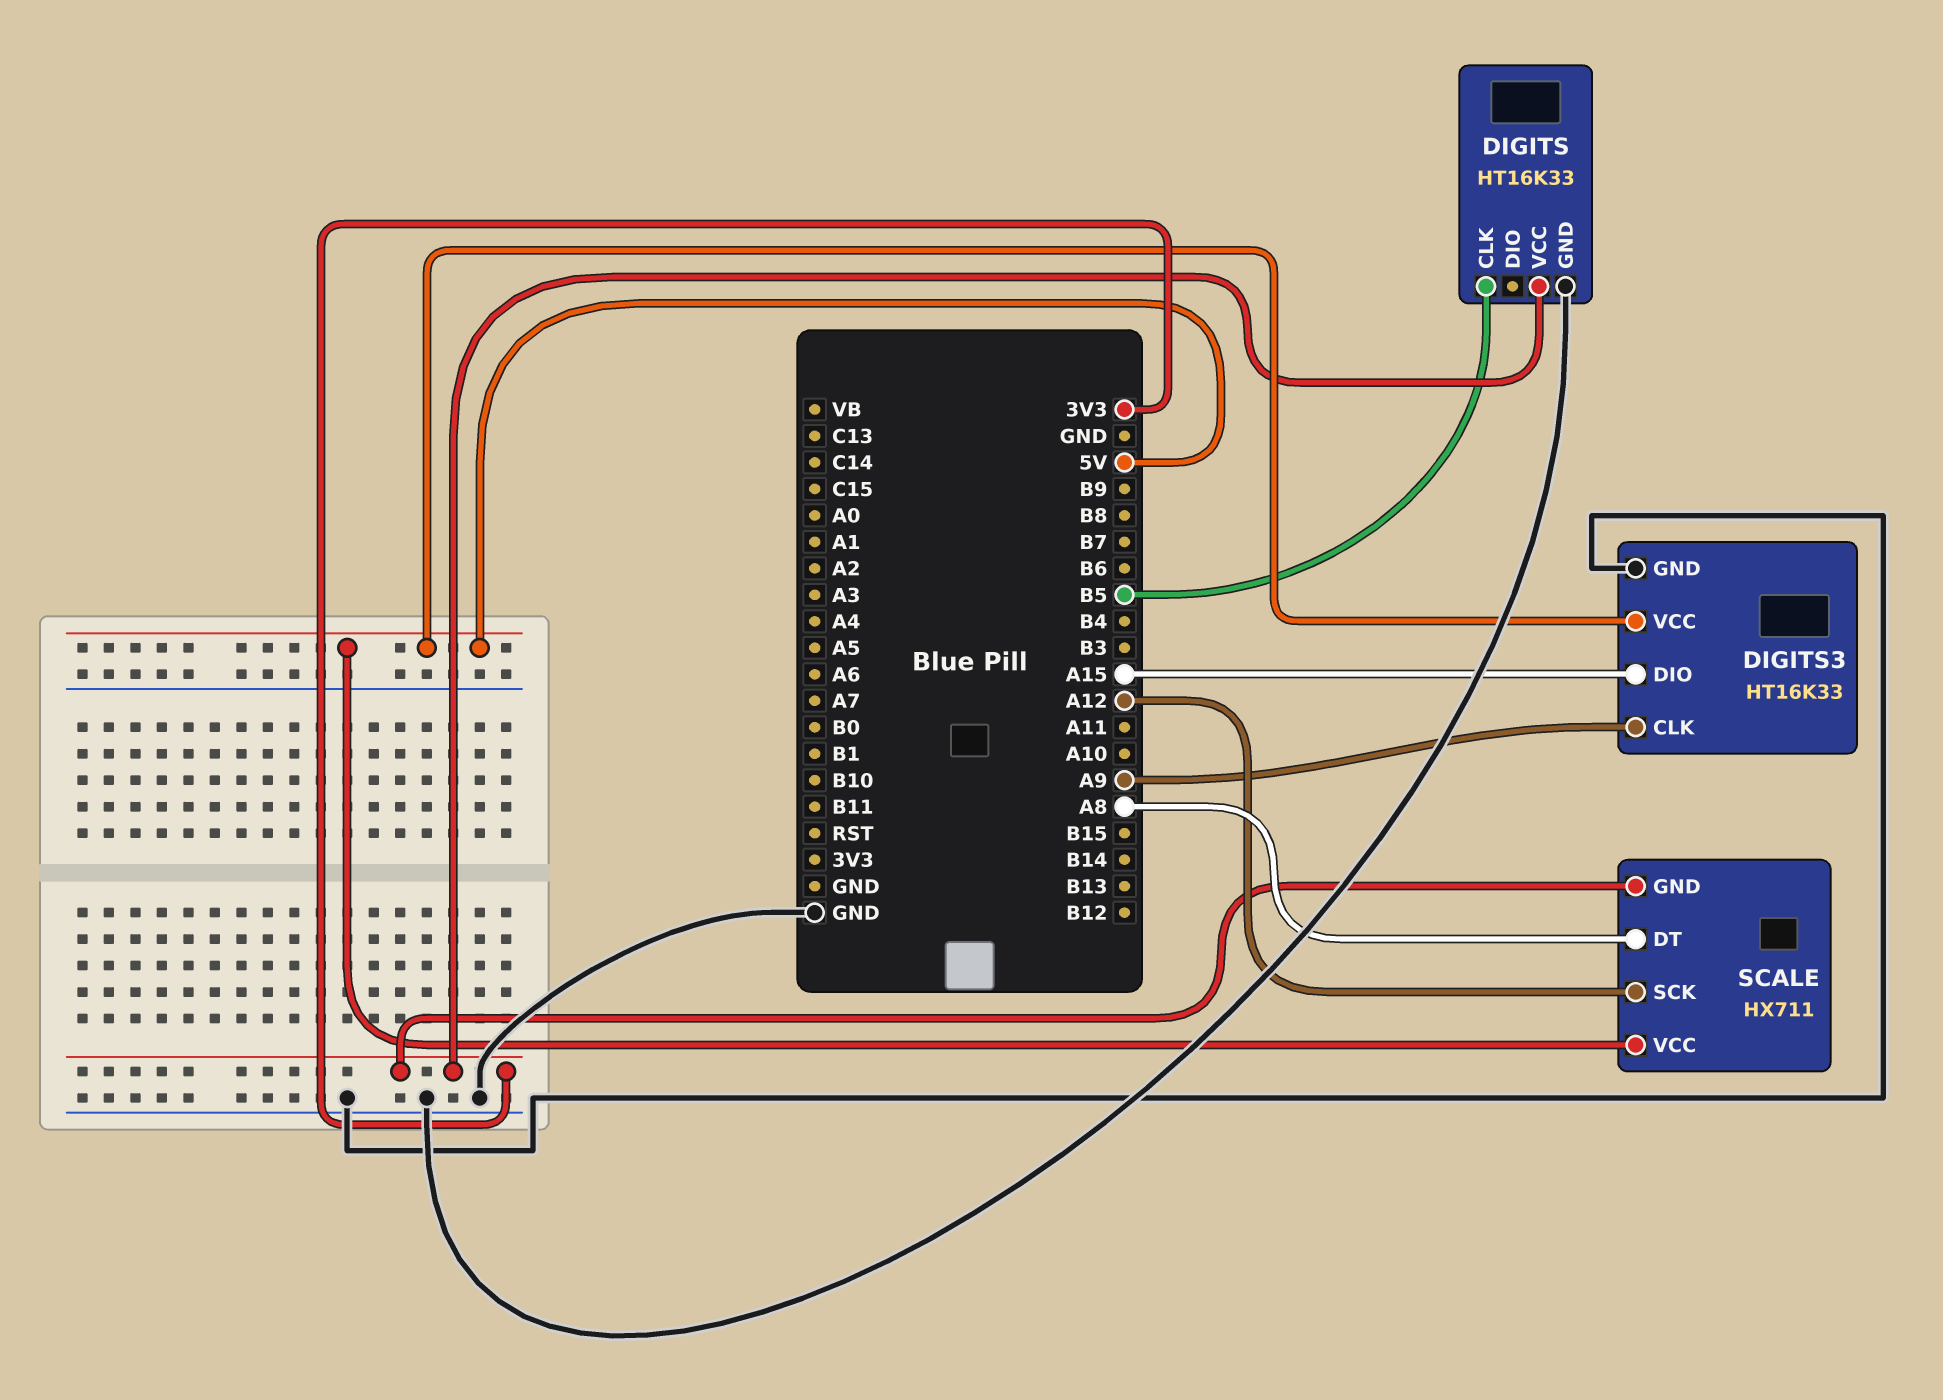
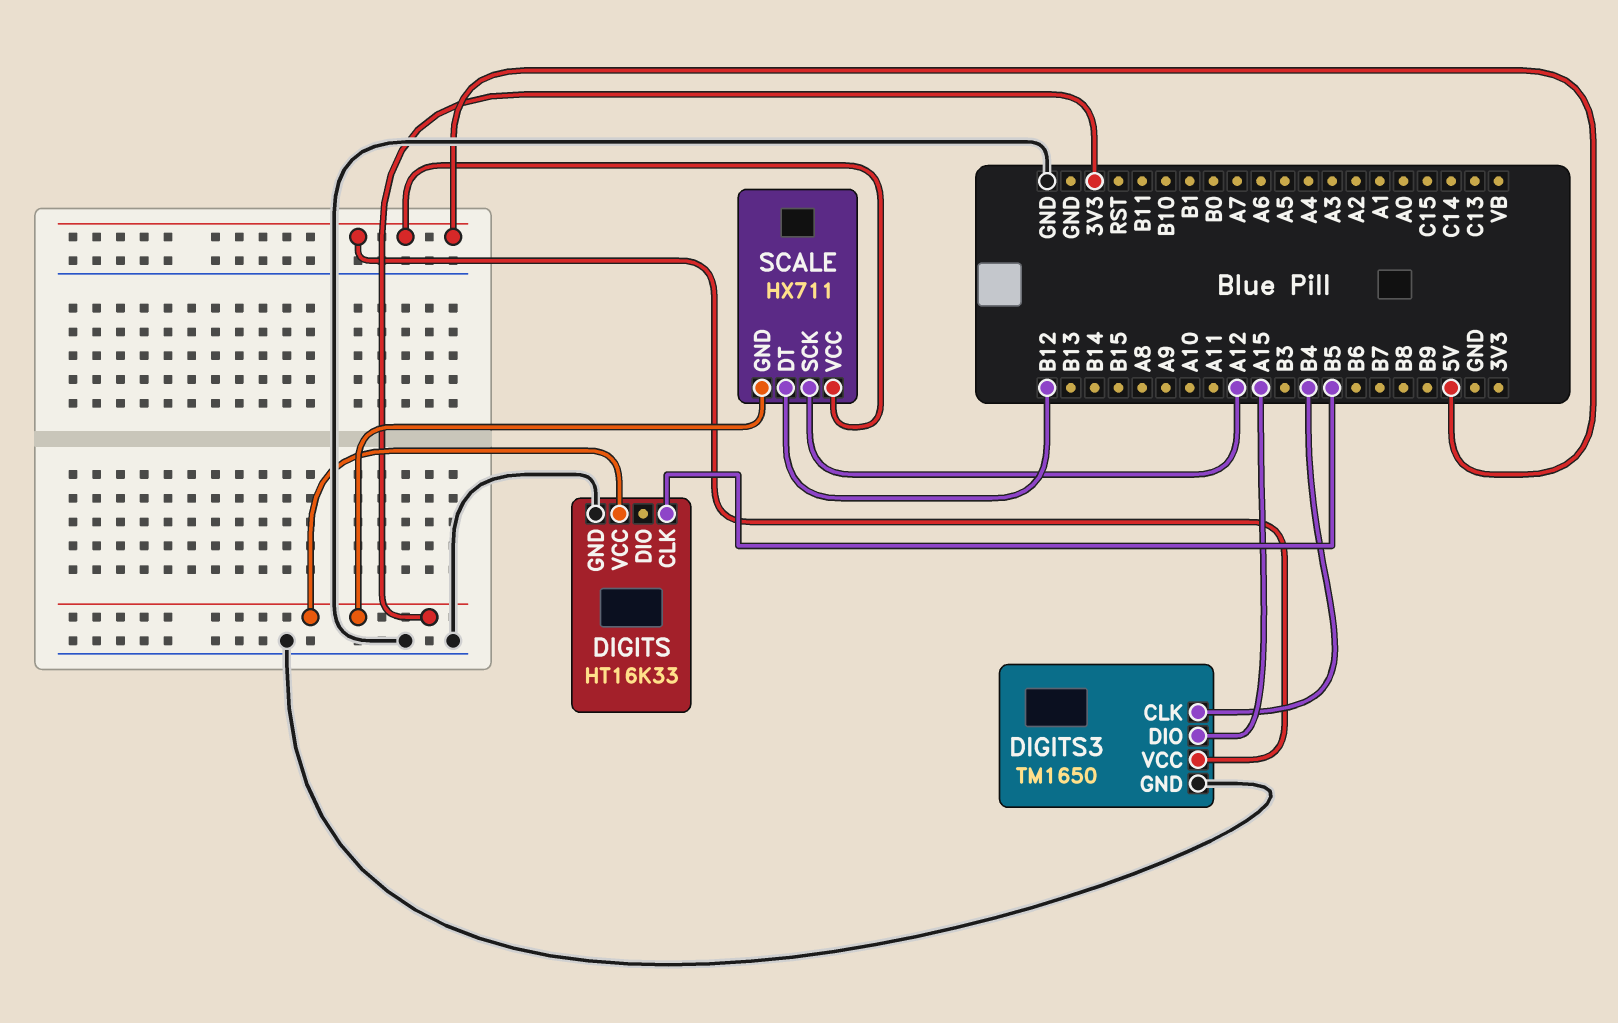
DIGITS3: HT16K33 -> TM1650
DIGITS3 pin CLK: A9 -> B4
SCALE pin DT: A8 -> B12

